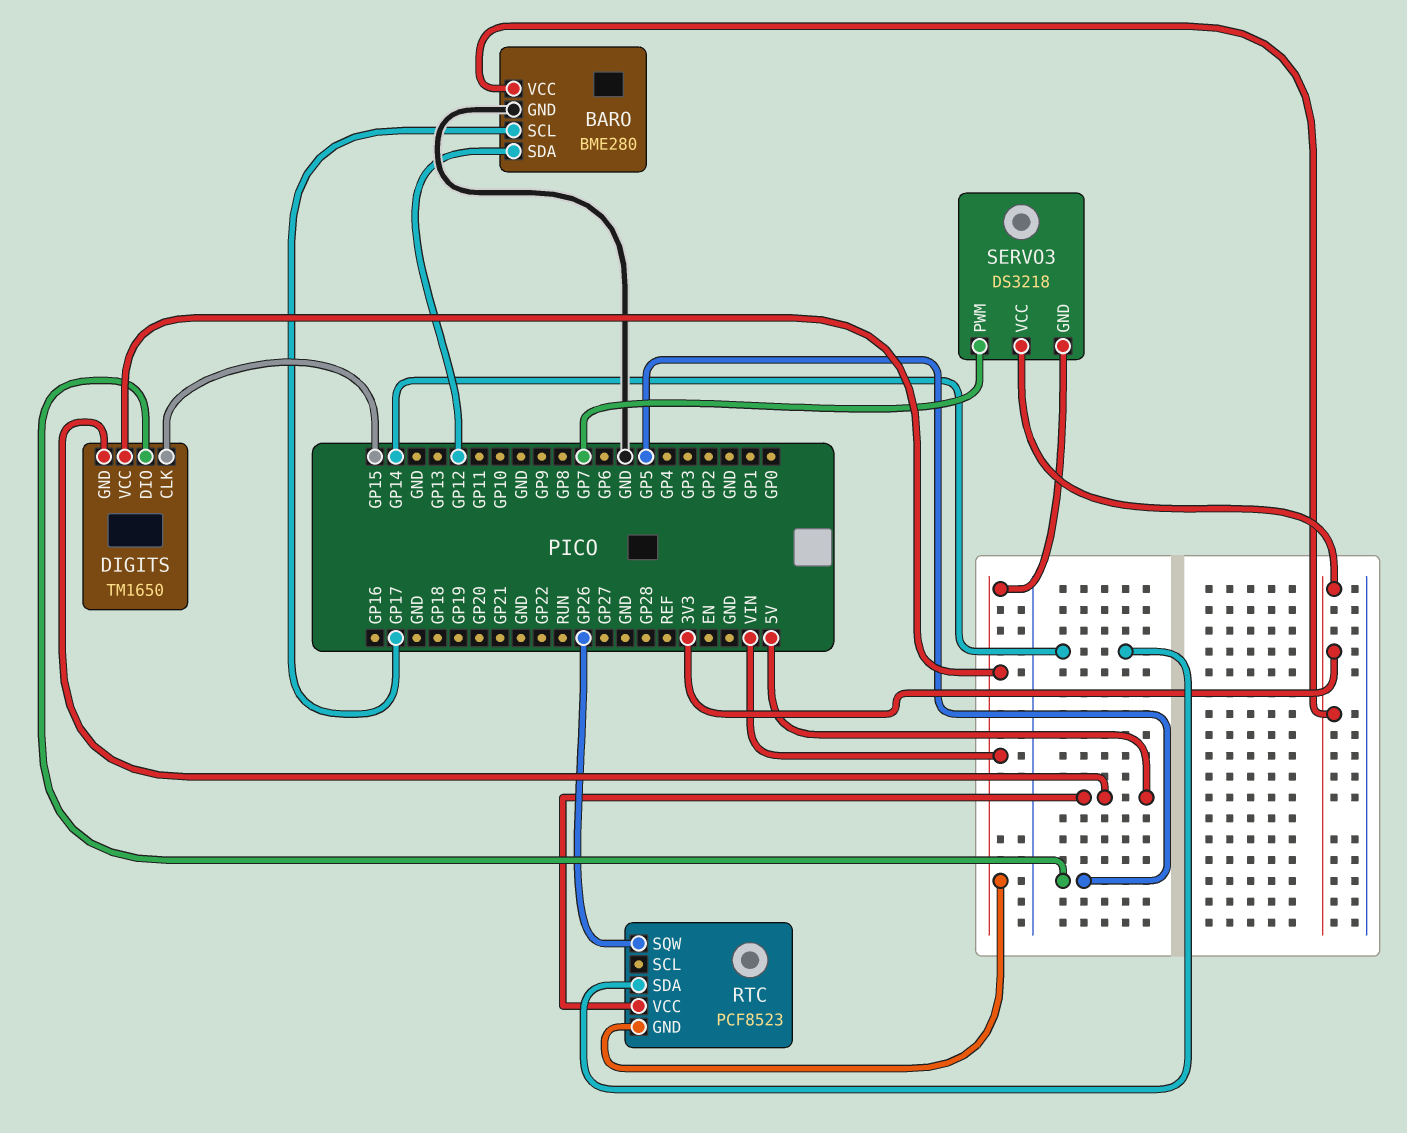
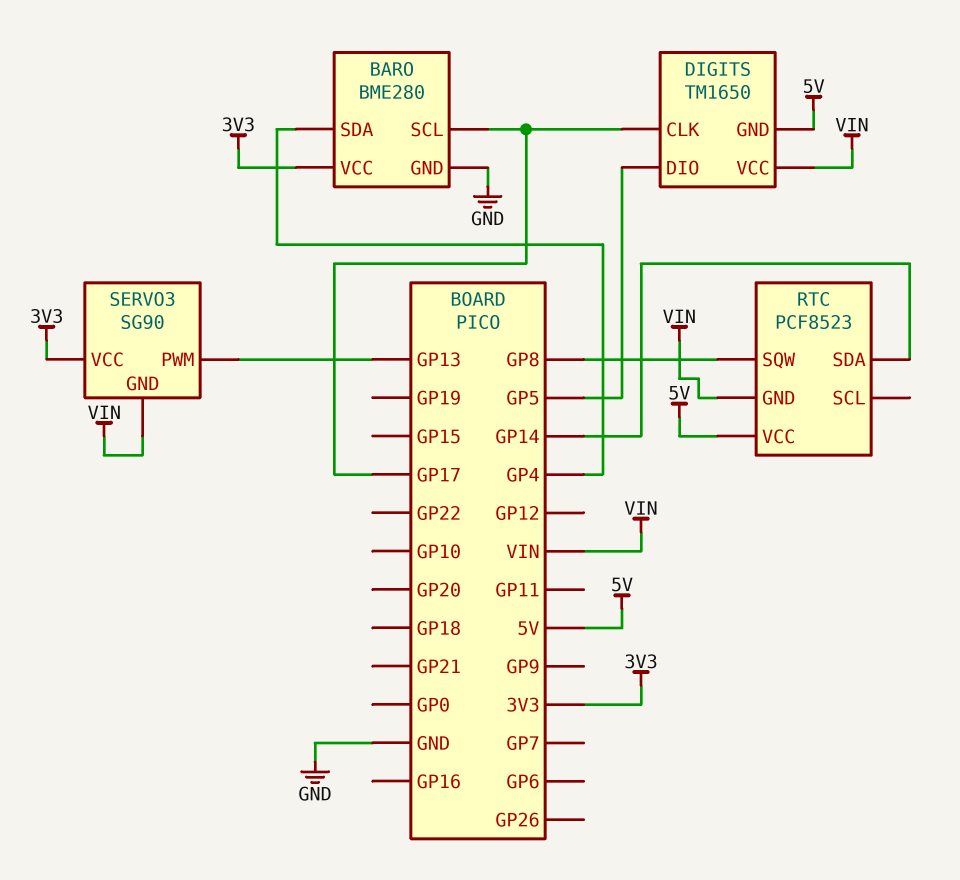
BARO pin SDA: GP12 -> GP4
DIGITS pin CLK: GP15 -> GP17
RTC pin SQW: GP26 -> GP8
SERVO3: DS3218 -> SG90
SERVO3 pin PWM: GP7 -> GP13

